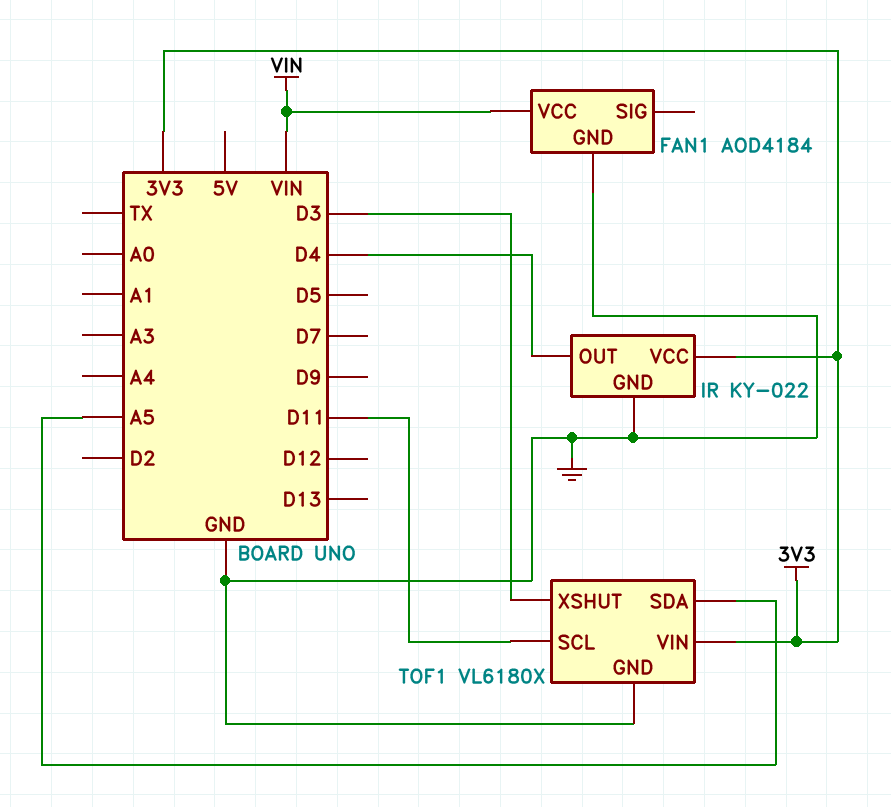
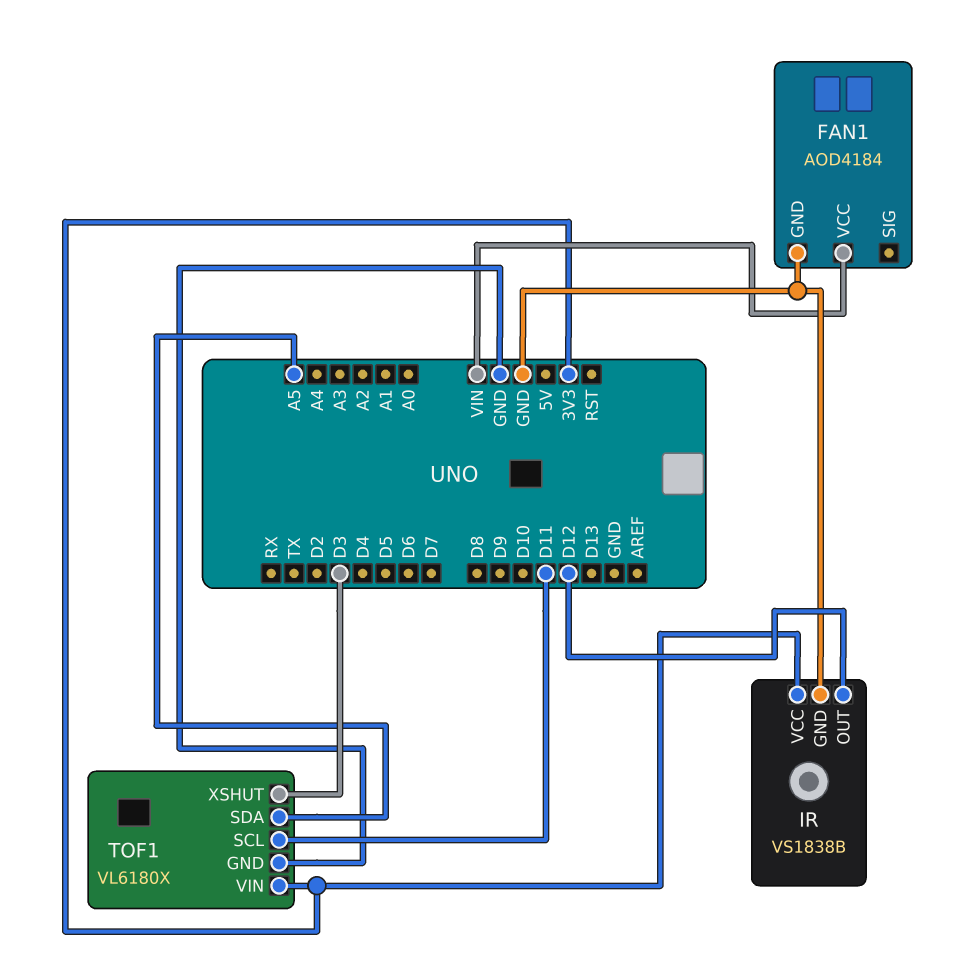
IR: KY-022 -> VS1838B
IR pin OUT: D4 -> D12

